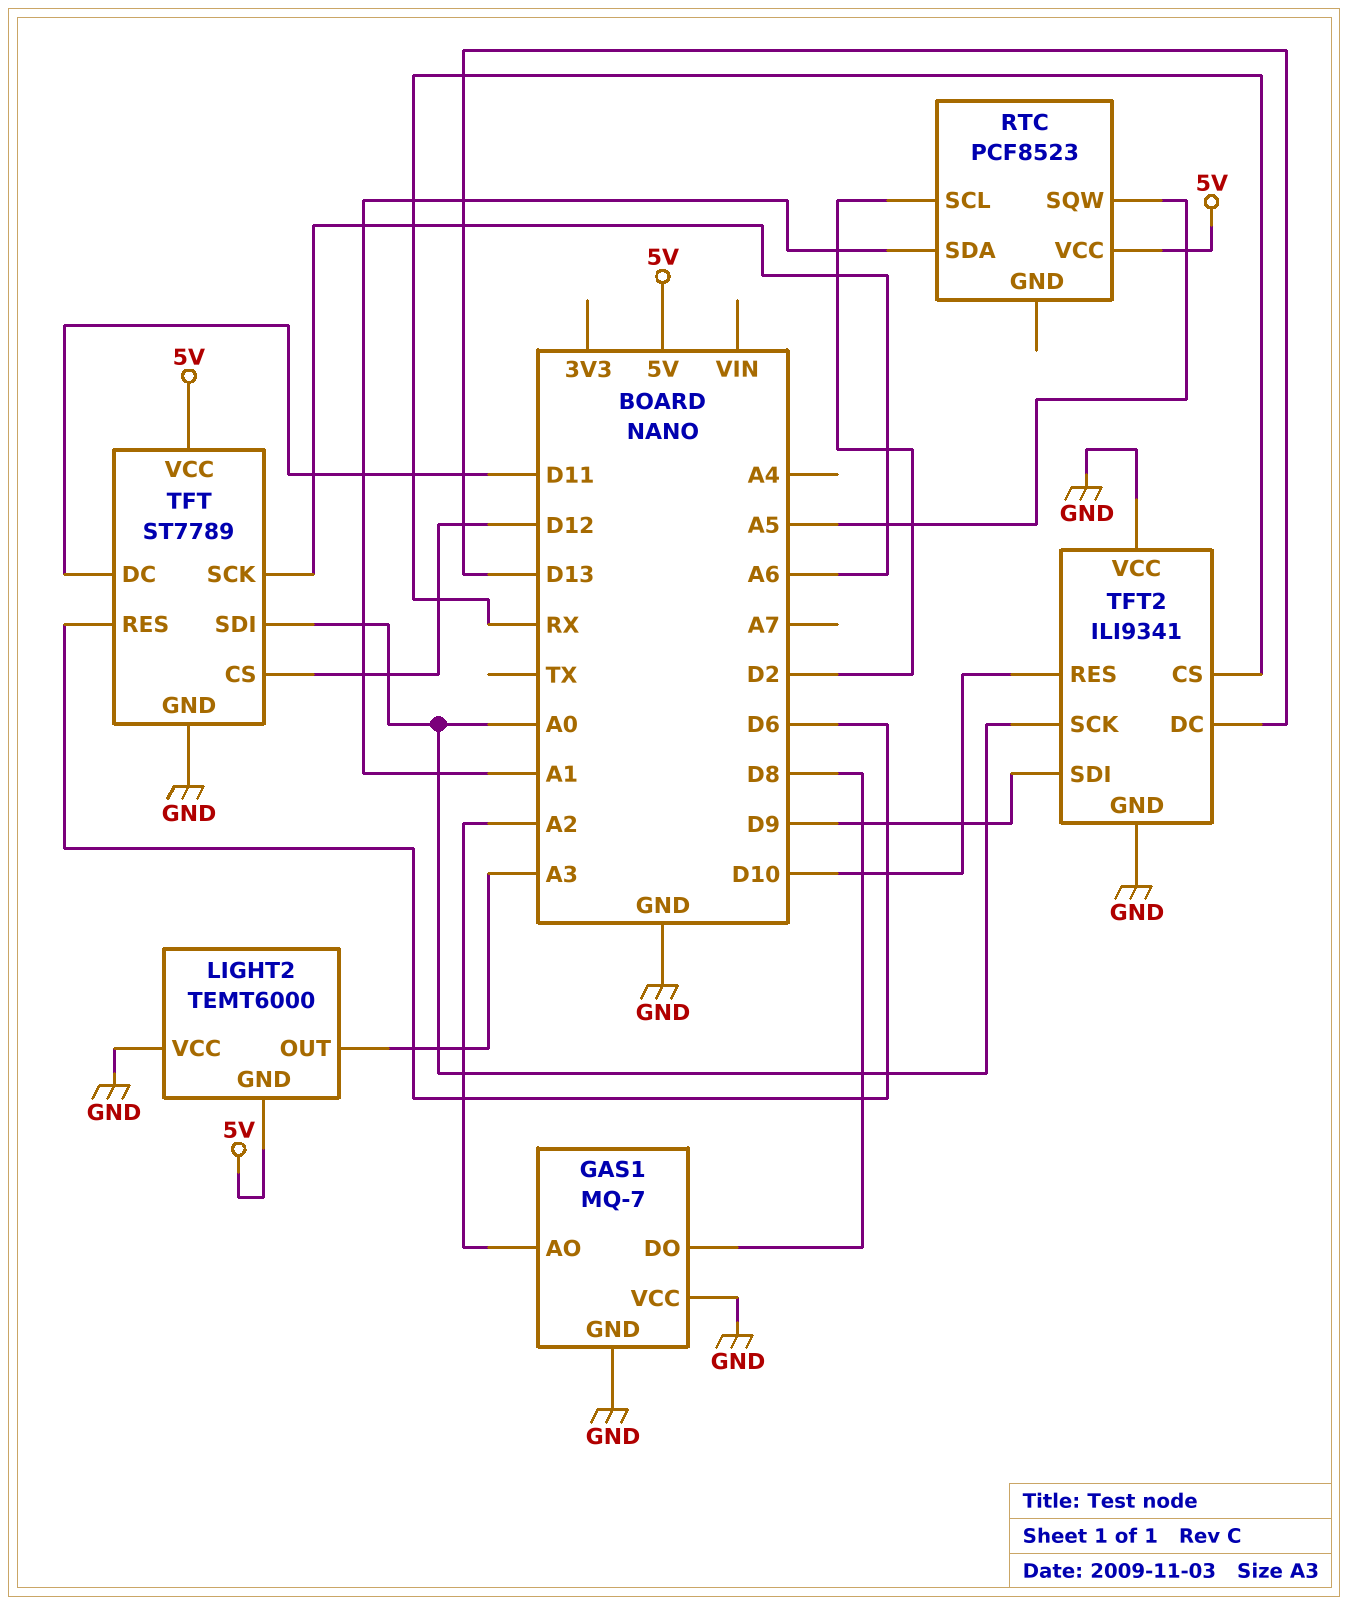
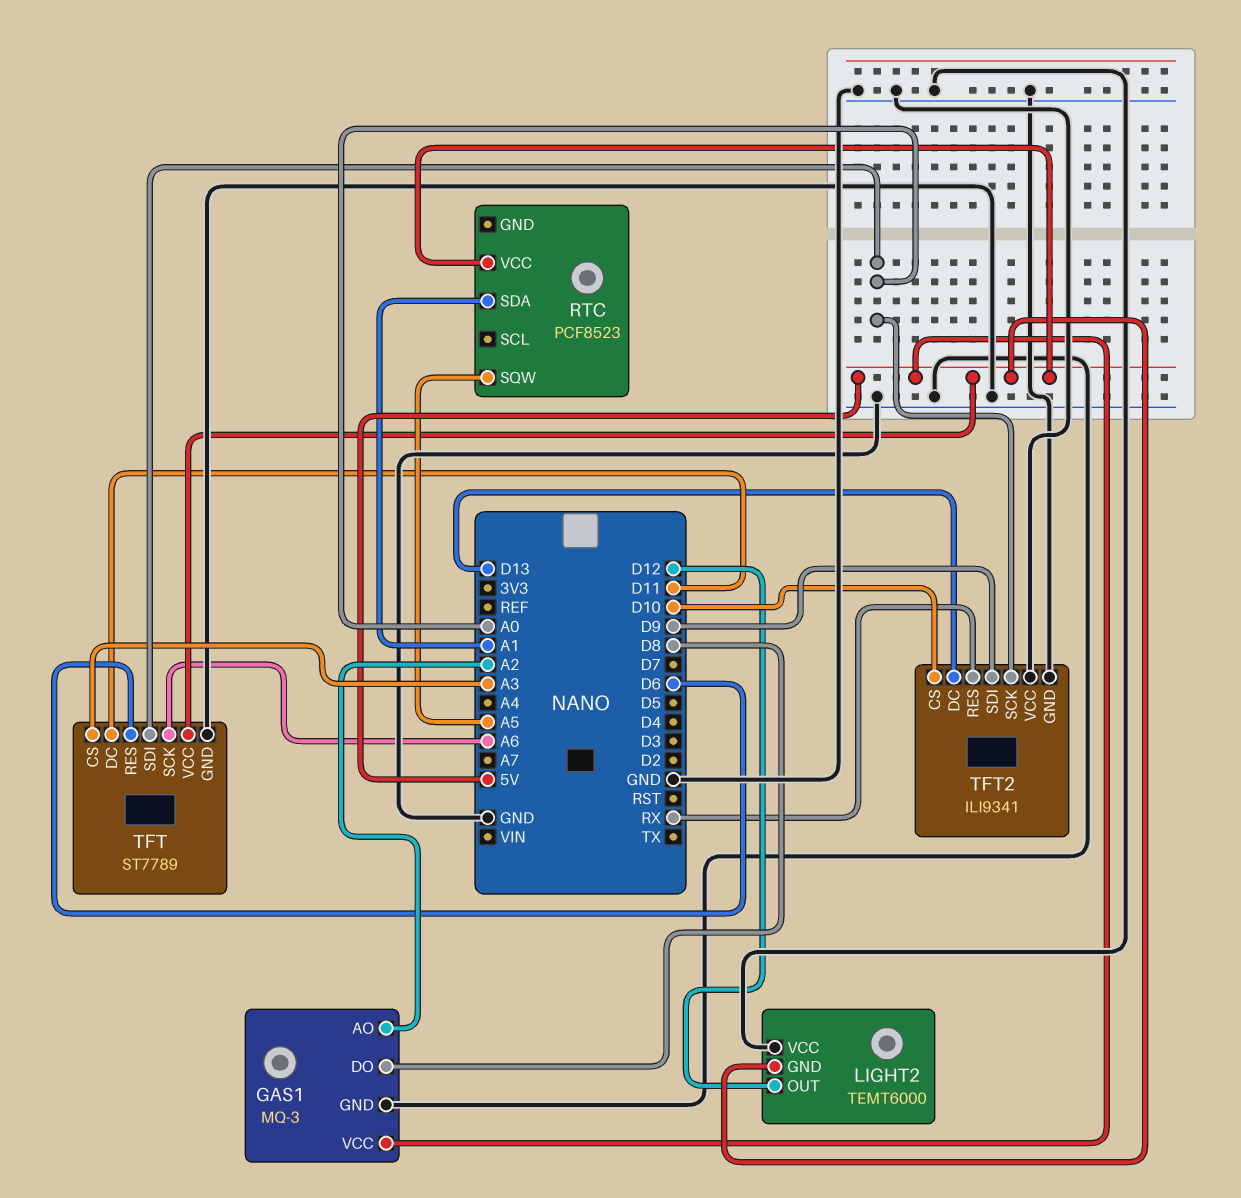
GAS1: MQ-7 -> MQ-3
GAS1 pin VCC: GND -> 5V
LIGHT2 pin OUT: A3 -> D12
RTC pin SCL: D2 -> none
TFT pin CS: D12 -> A3
TFT2 pin CS: RX -> D10
TFT2 pin RES: D10 -> RX

